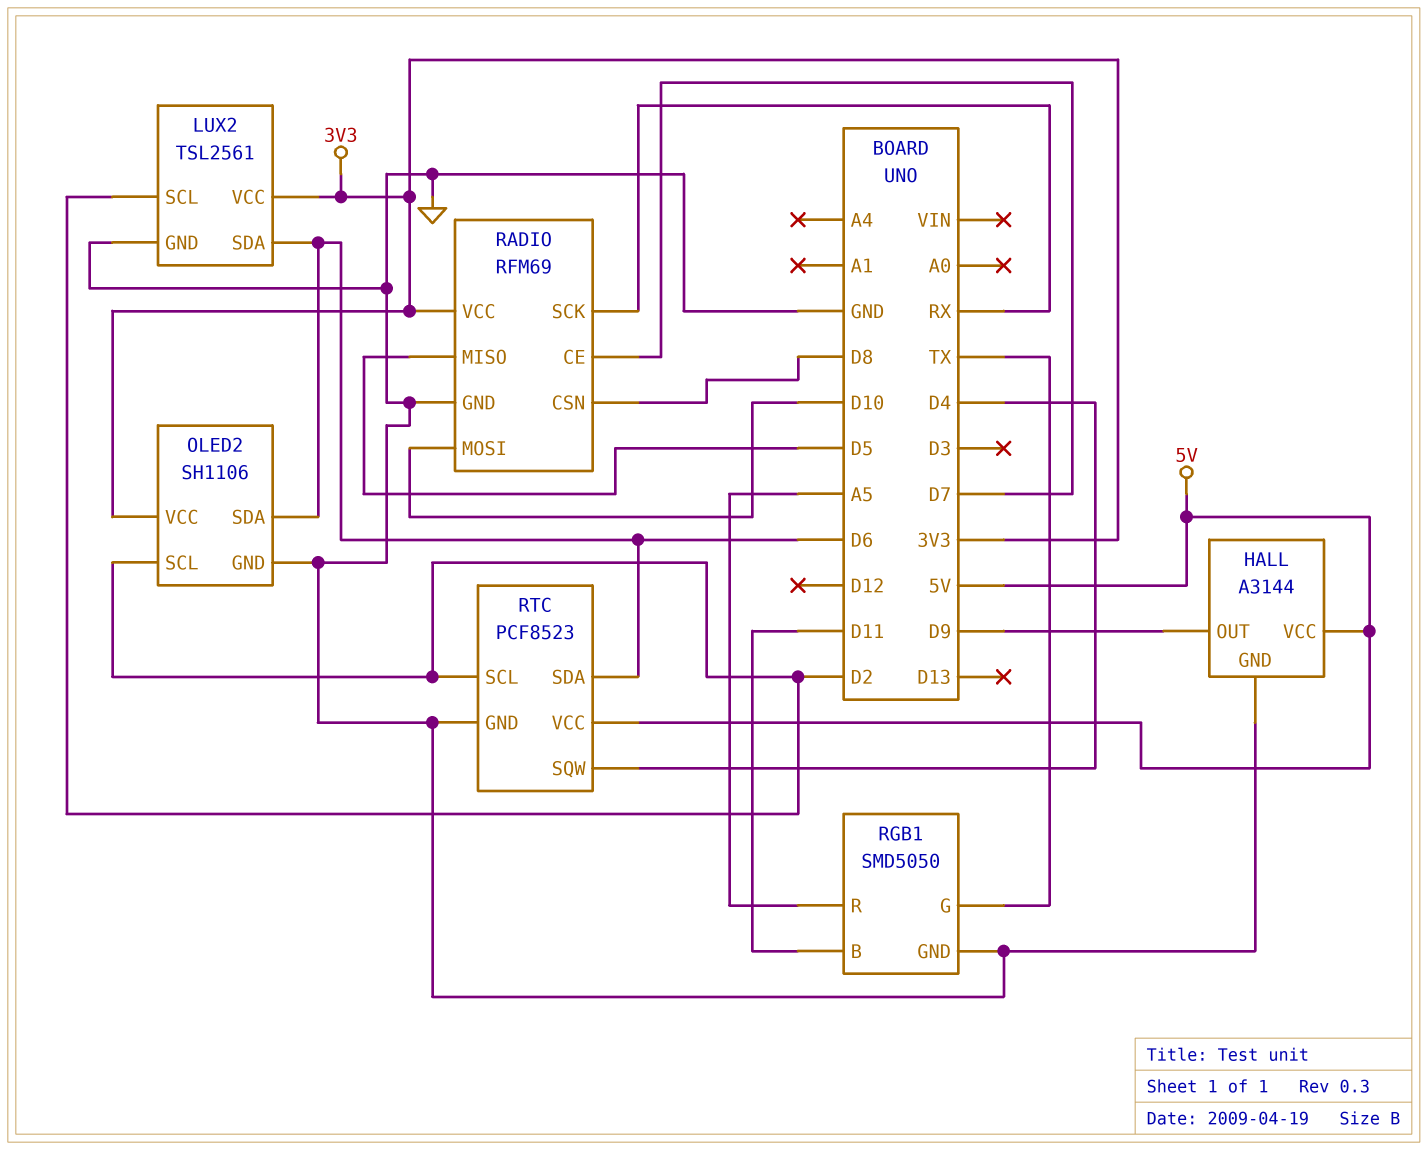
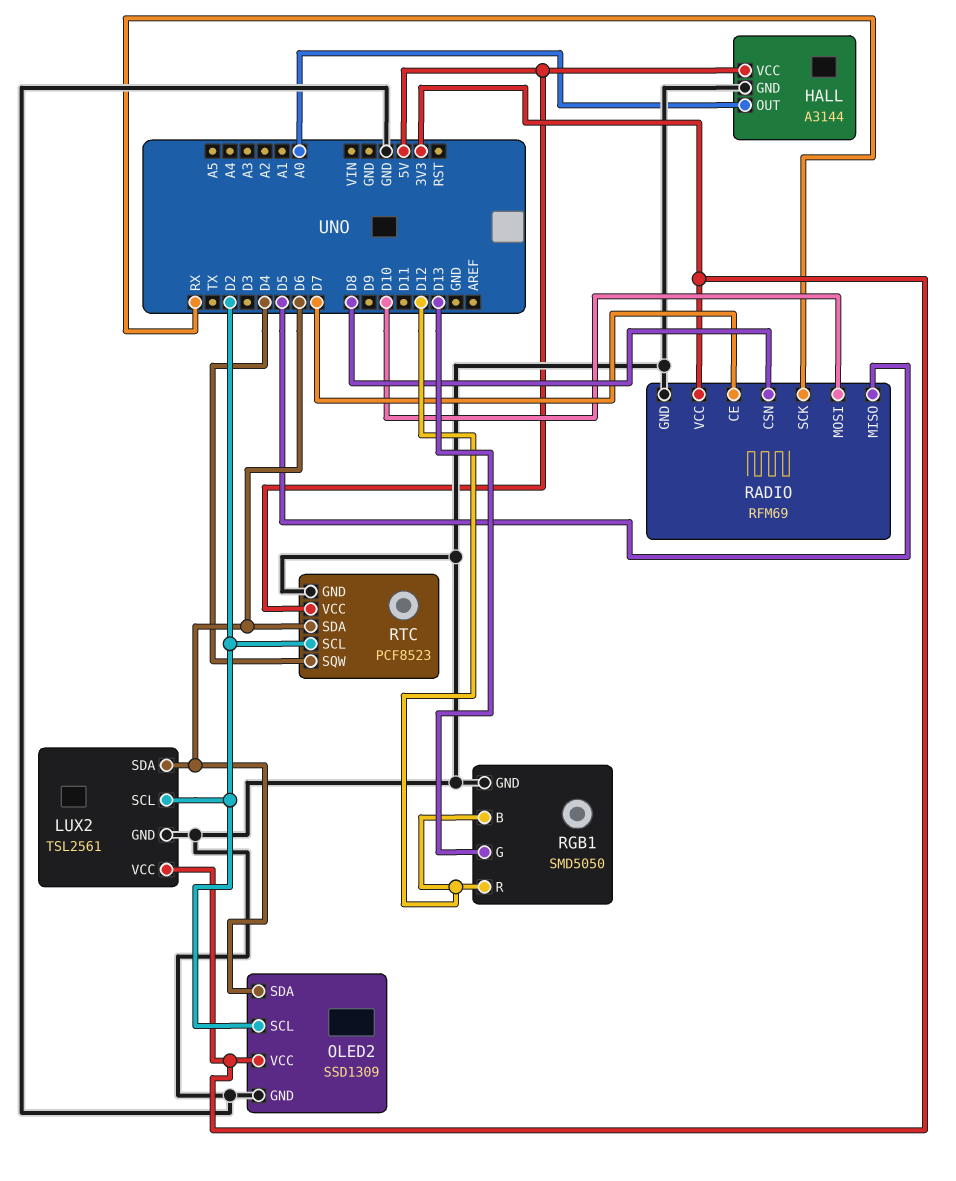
HALL pin OUT: D9 -> A0
OLED2: SH1106 -> SSD1309
RGB1 pin B: D11 -> D12
RGB1 pin G: TX -> D13
RGB1 pin R: A5 -> D12

